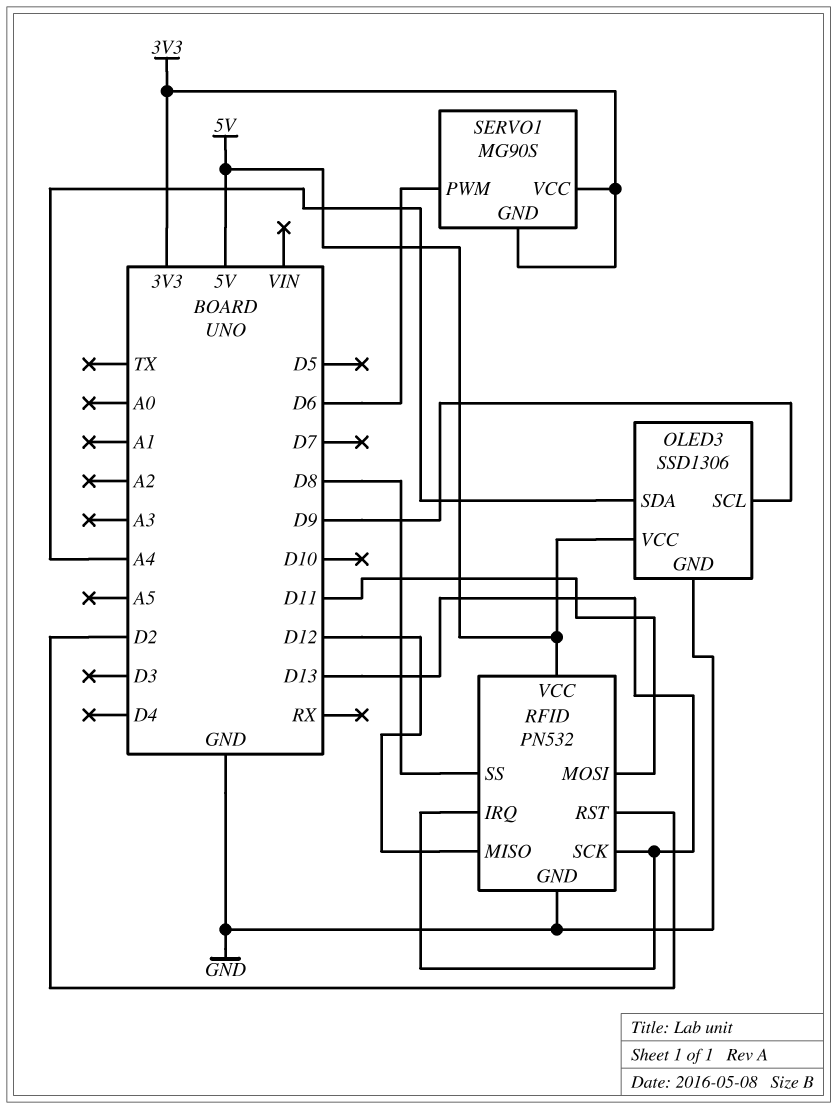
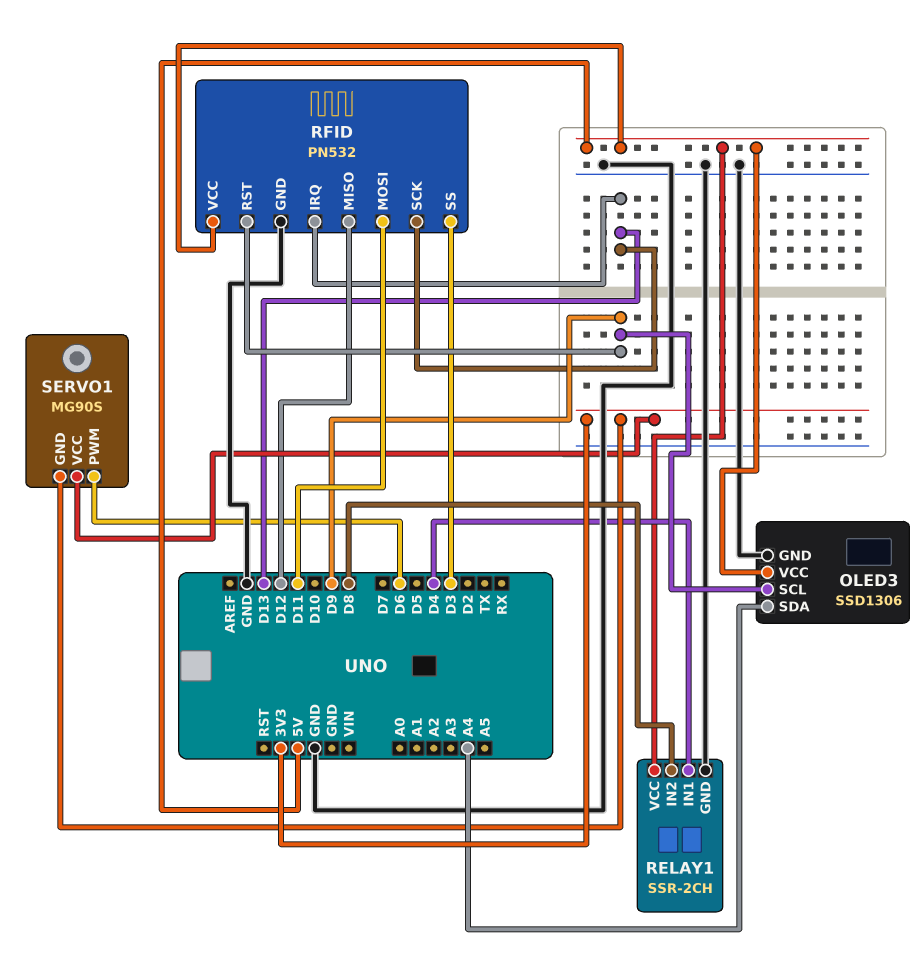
RELAY1: none -> SSR-2CH
RELAY1 pin GND: none -> GND
RELAY1 pin IN1: none -> D4
RELAY1 pin IN2: none -> D8
RELAY1 pin VCC: none -> 5V
RFID pin RST: D2 -> D9
RFID pin SS: D8 -> D3

